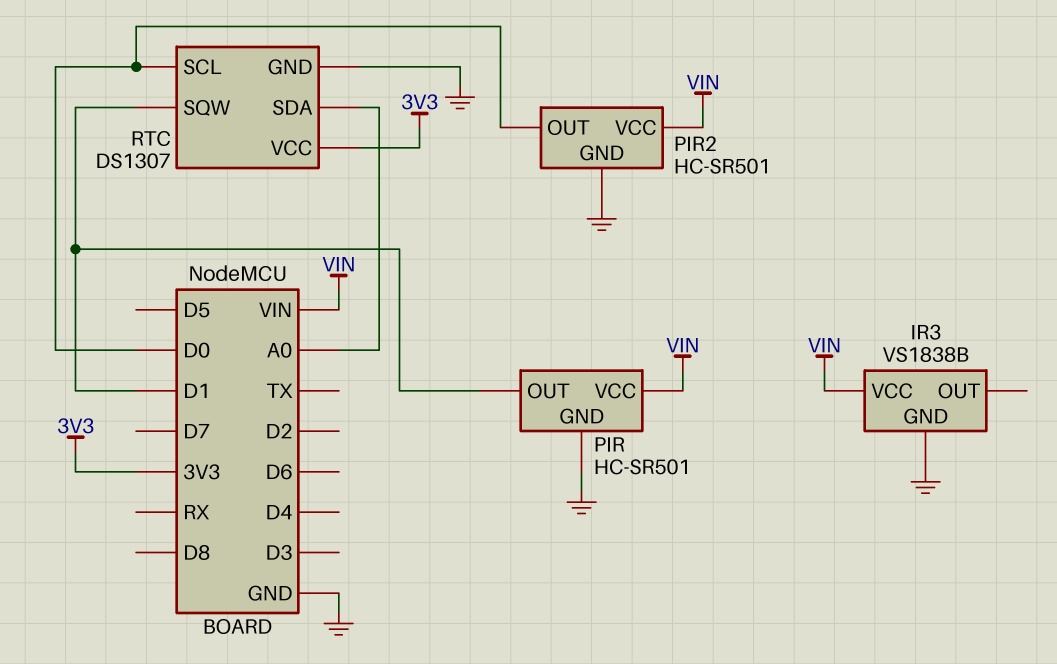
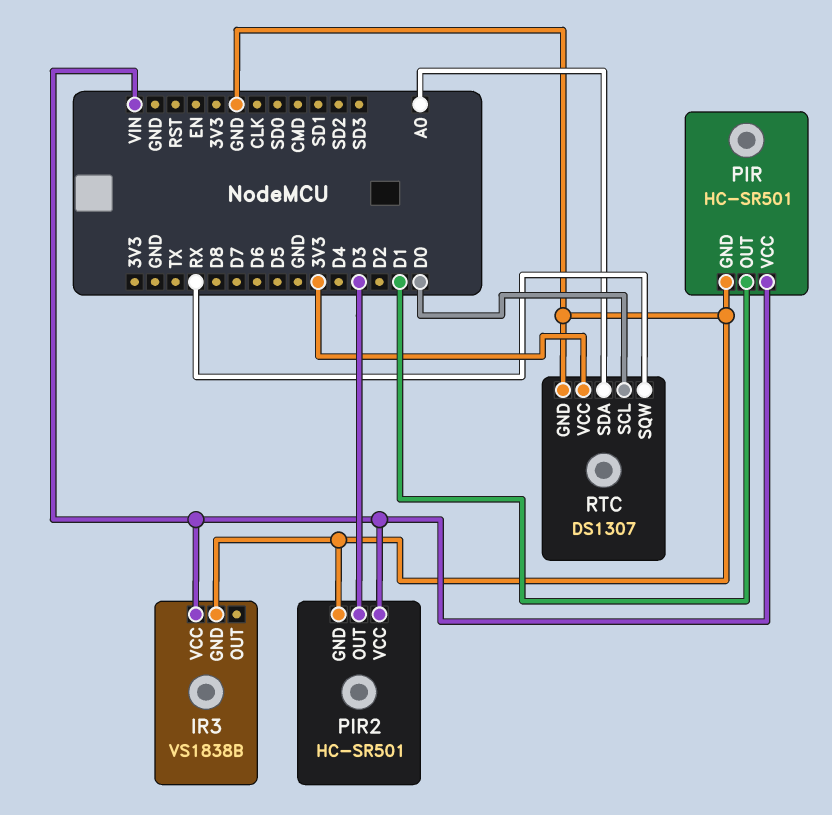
PIR2 pin OUT: D0 -> D3
RTC pin SQW: D1 -> RX

